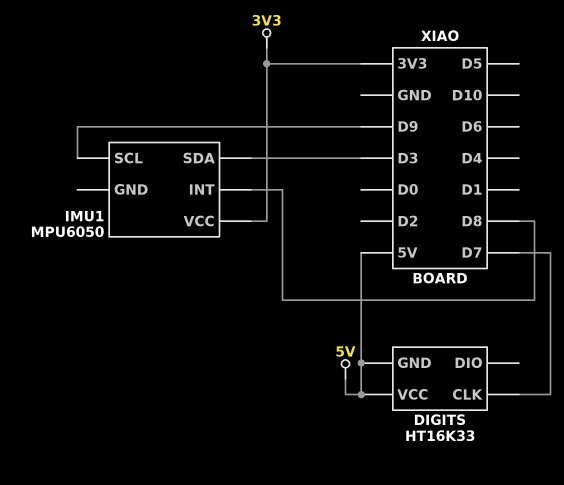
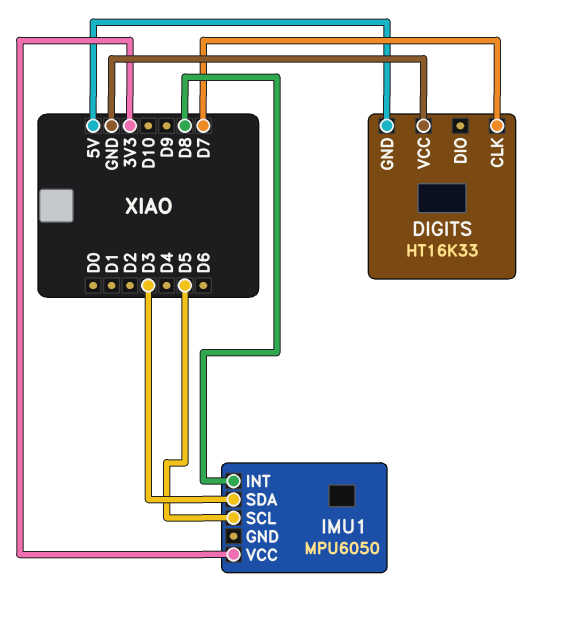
DIGITS pin VCC: 5V -> GND
IMU1 pin SCL: D9 -> D5

